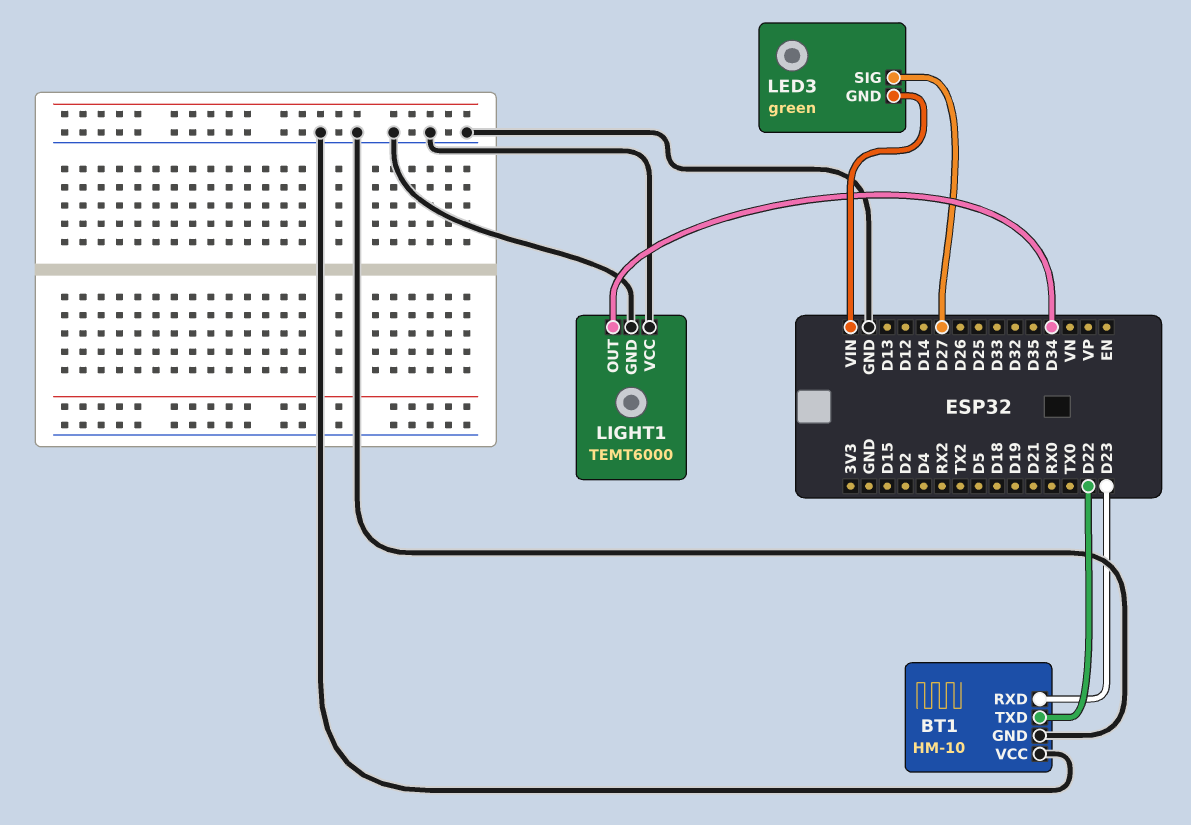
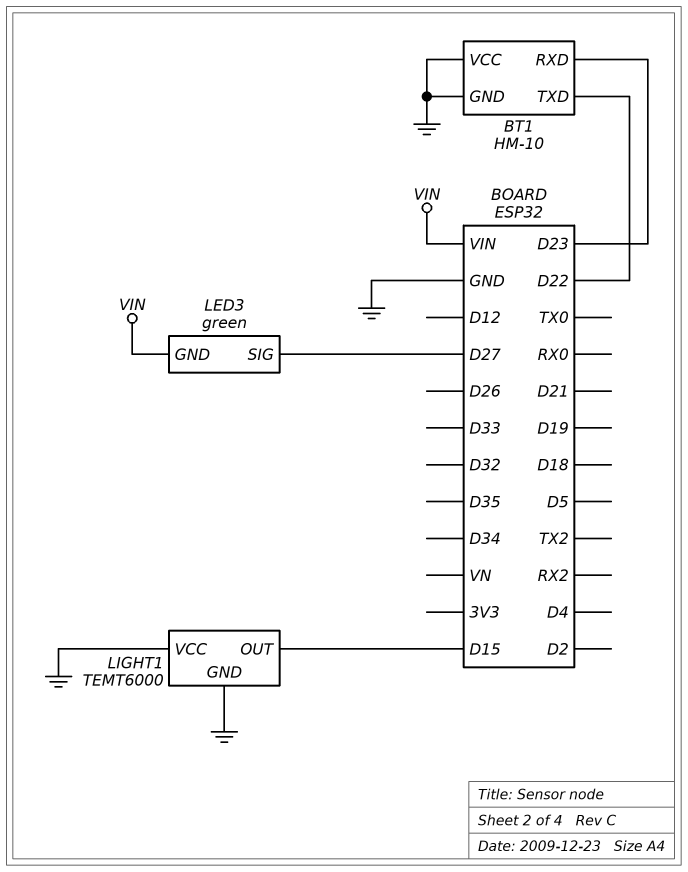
LIGHT1 pin OUT: D34 -> D15

